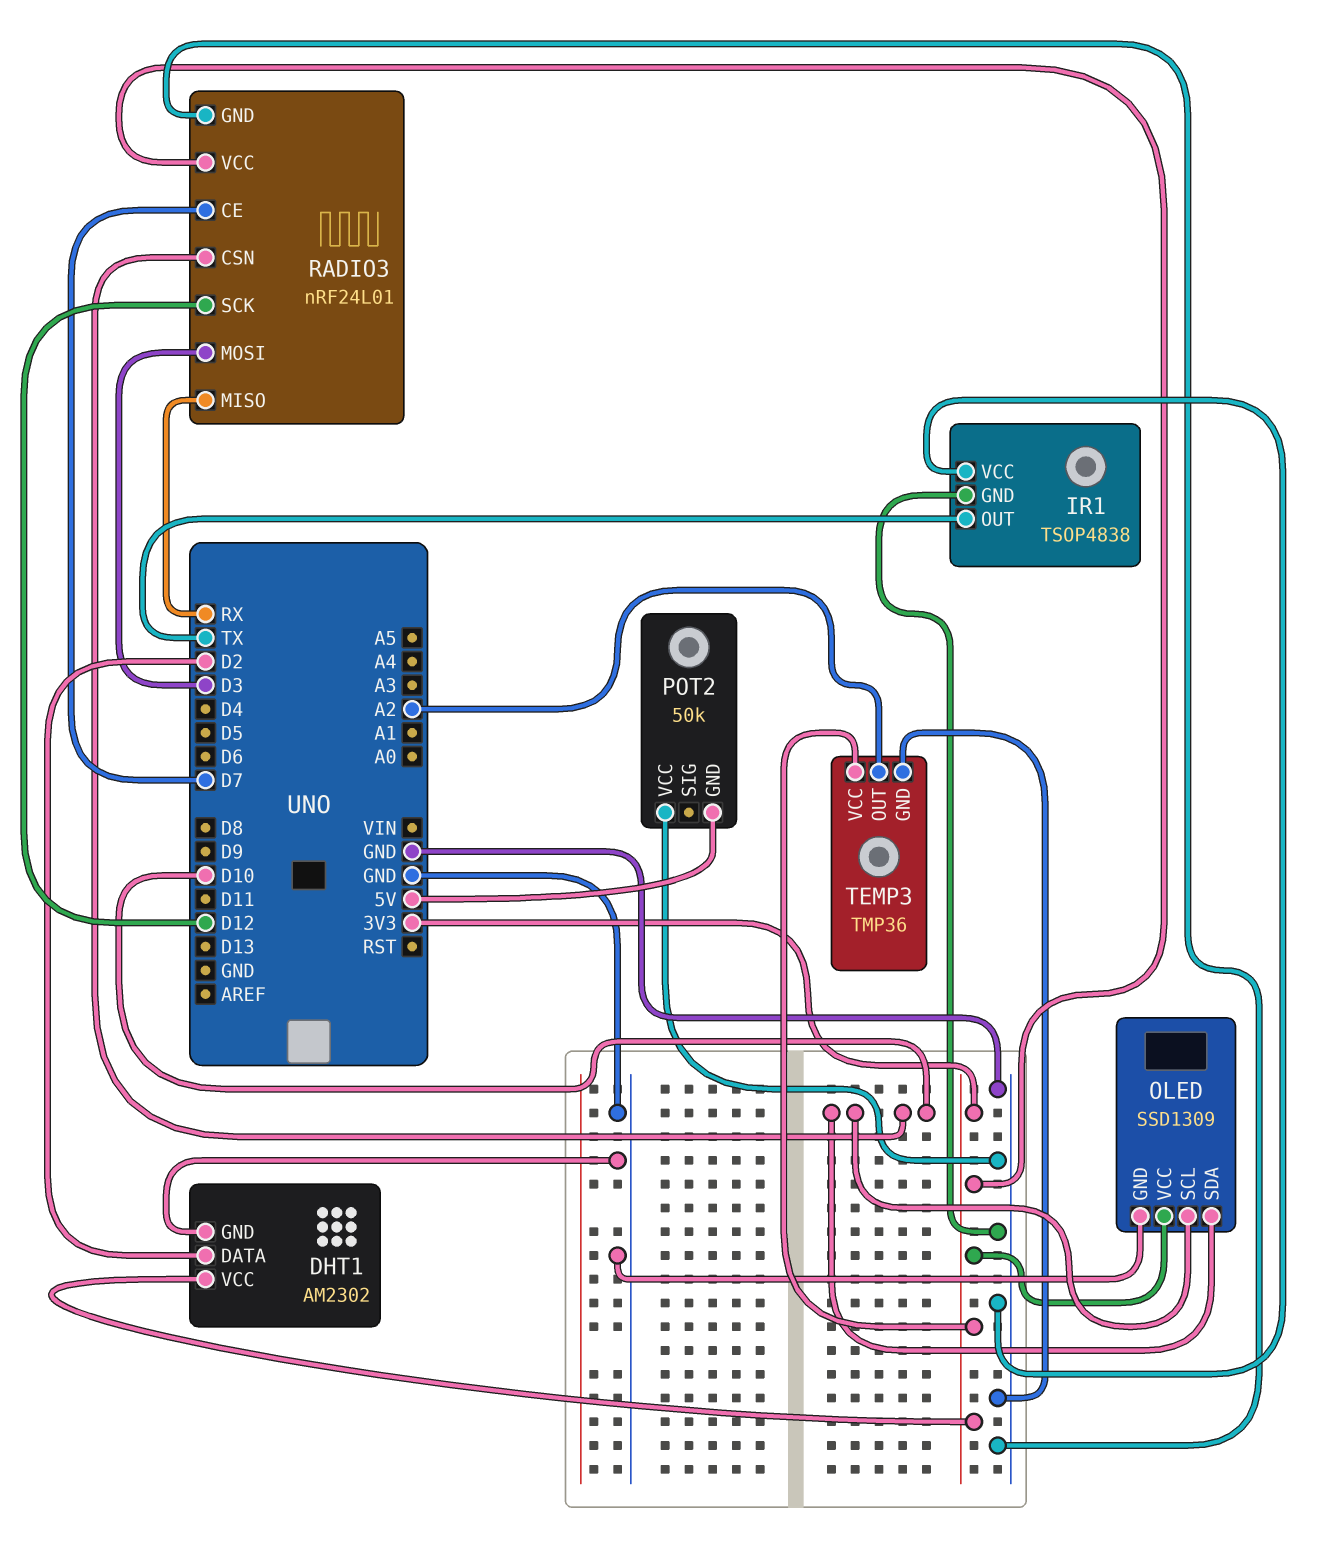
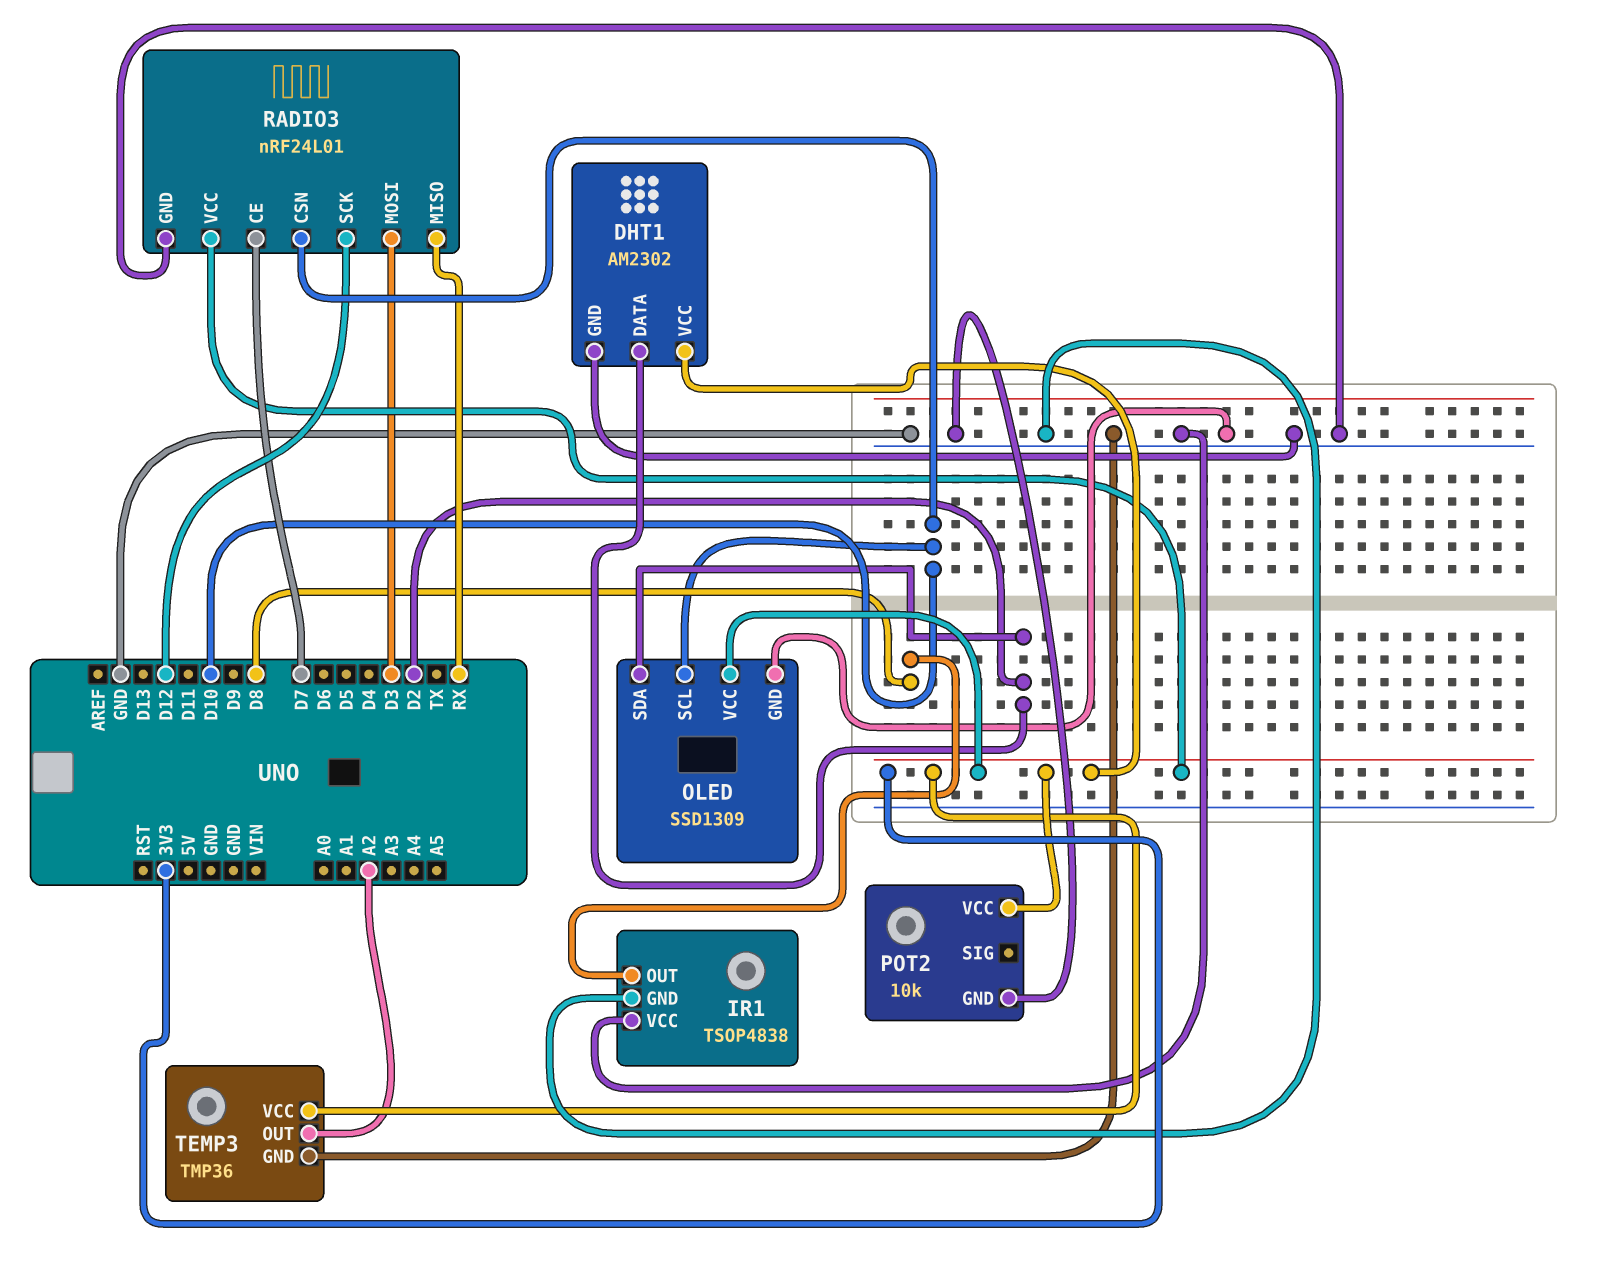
IR1 pin OUT: TX -> D8
OLED pin SDA: D10 -> D2
POT2: 50k -> 10k
POT2 pin GND: 5V -> GND
POT2 pin VCC: GND -> 3V3

